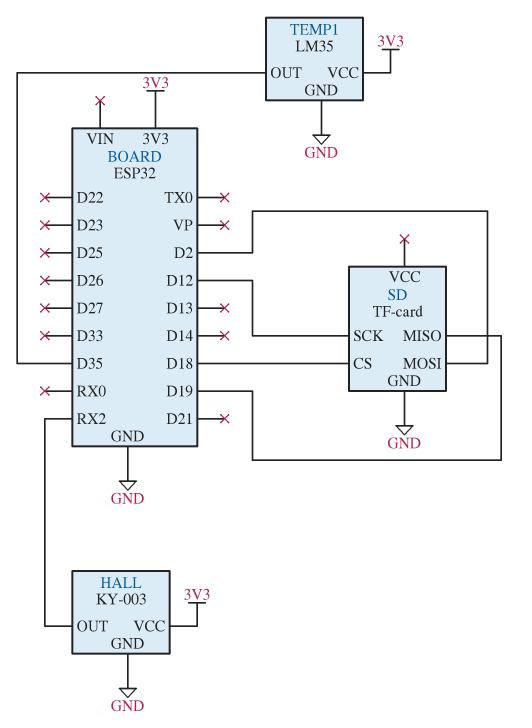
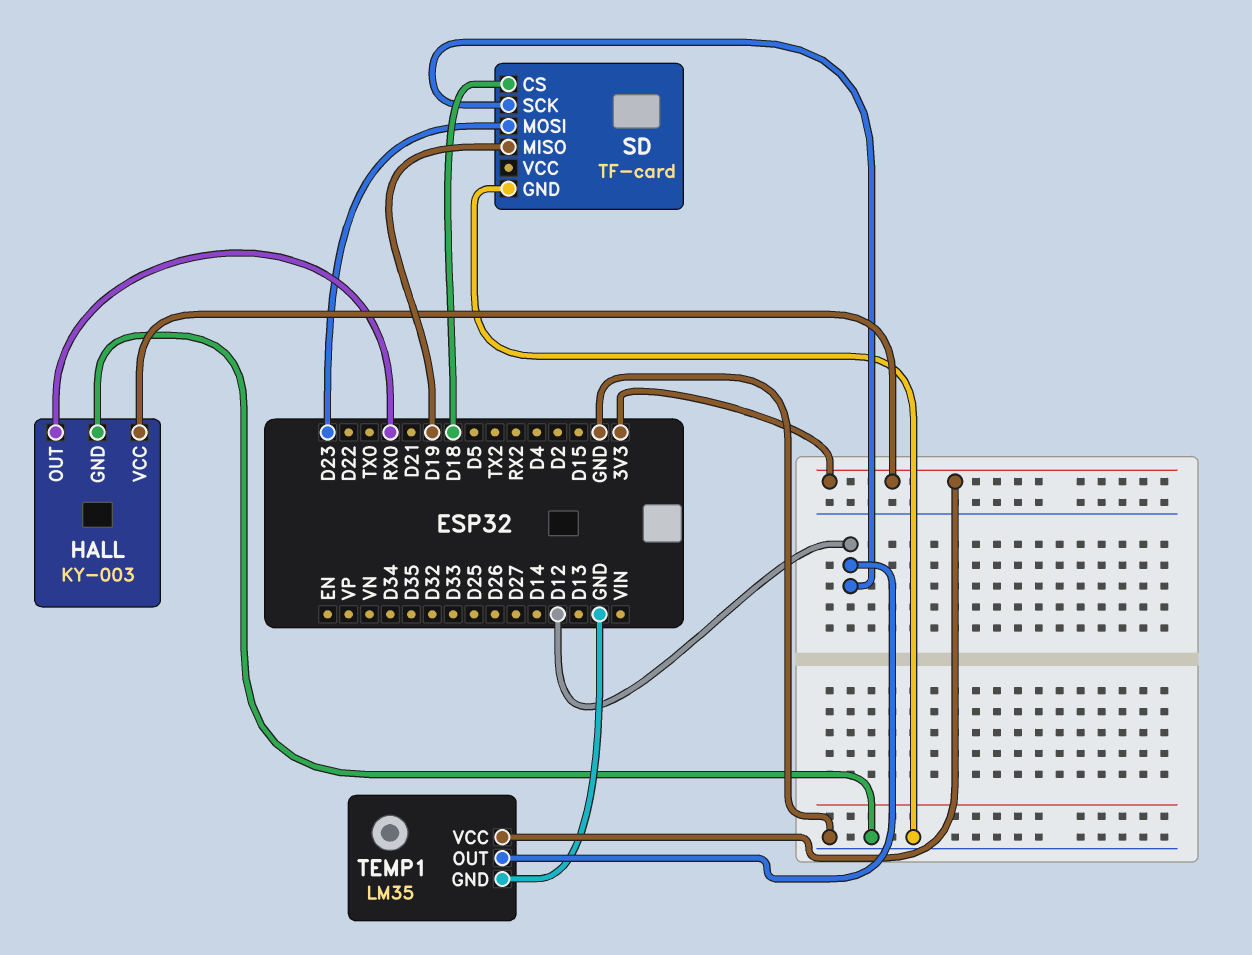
HALL pin OUT: RX2 -> RX0
SD pin MOSI: D2 -> D23
TEMP1 pin OUT: D35 -> D12

